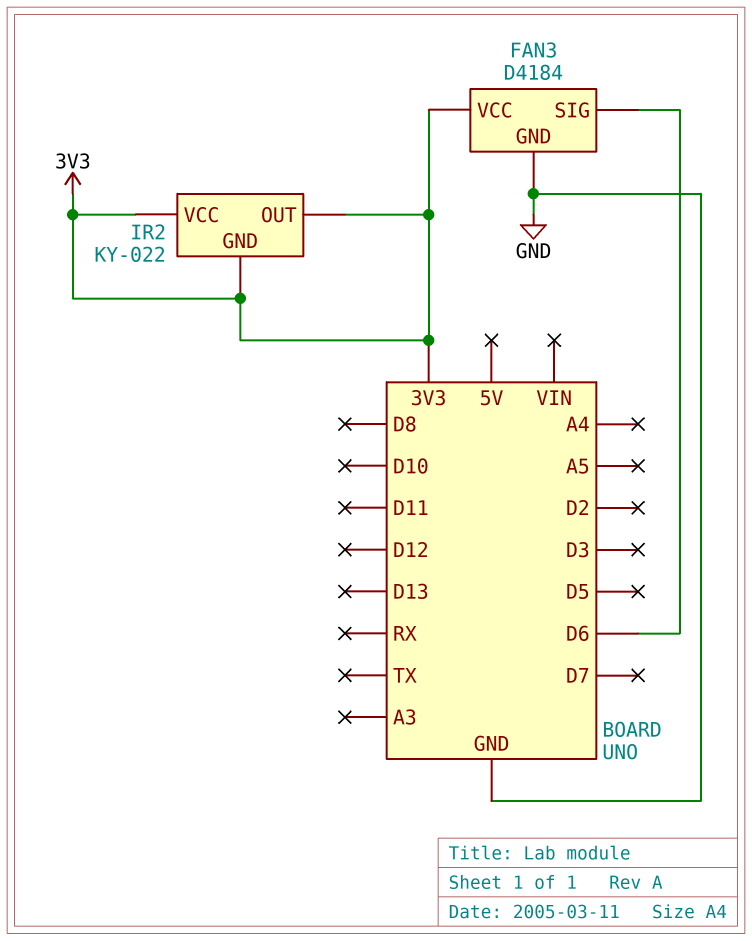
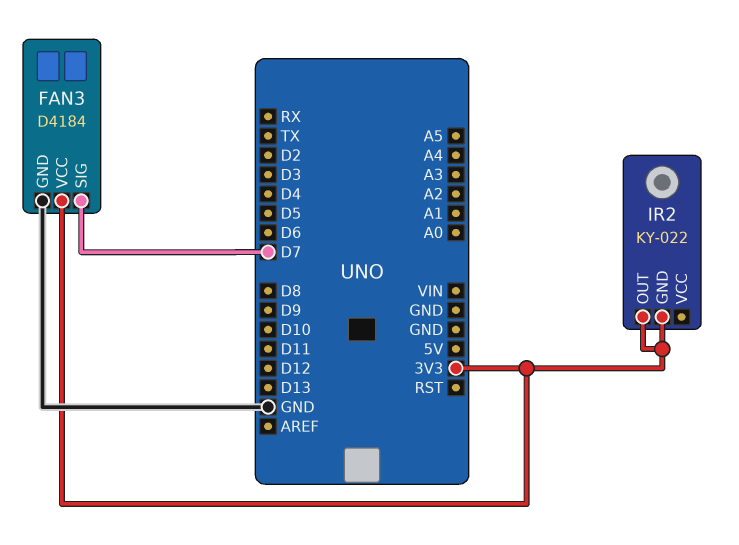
FAN3 pin SIG: D6 -> D7
IR2 pin VCC: 3V3 -> none

